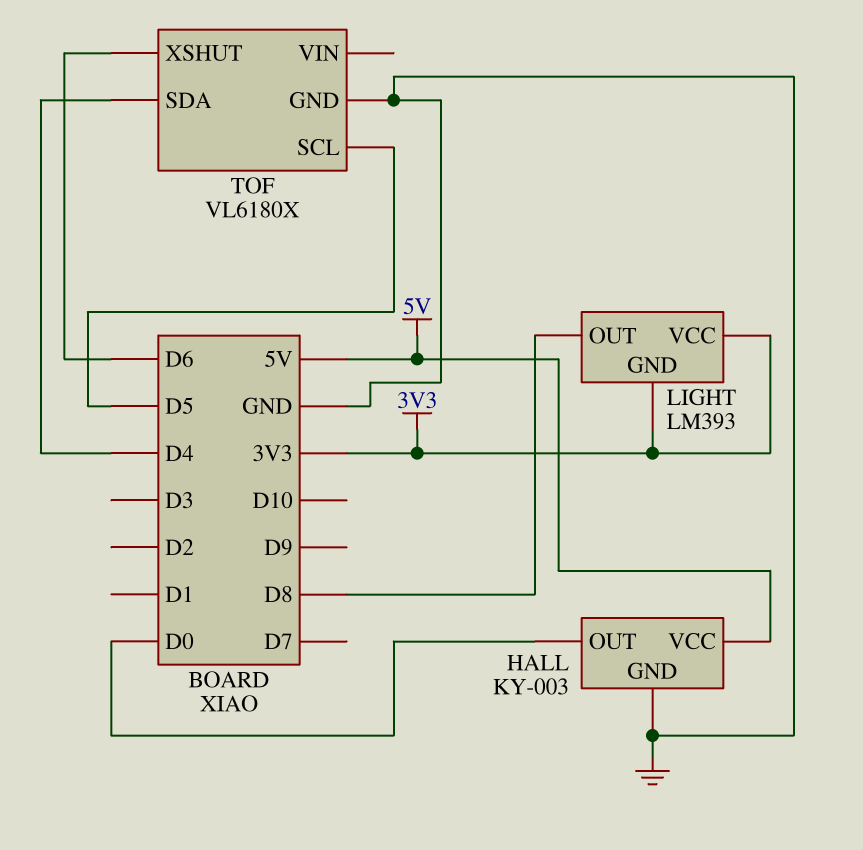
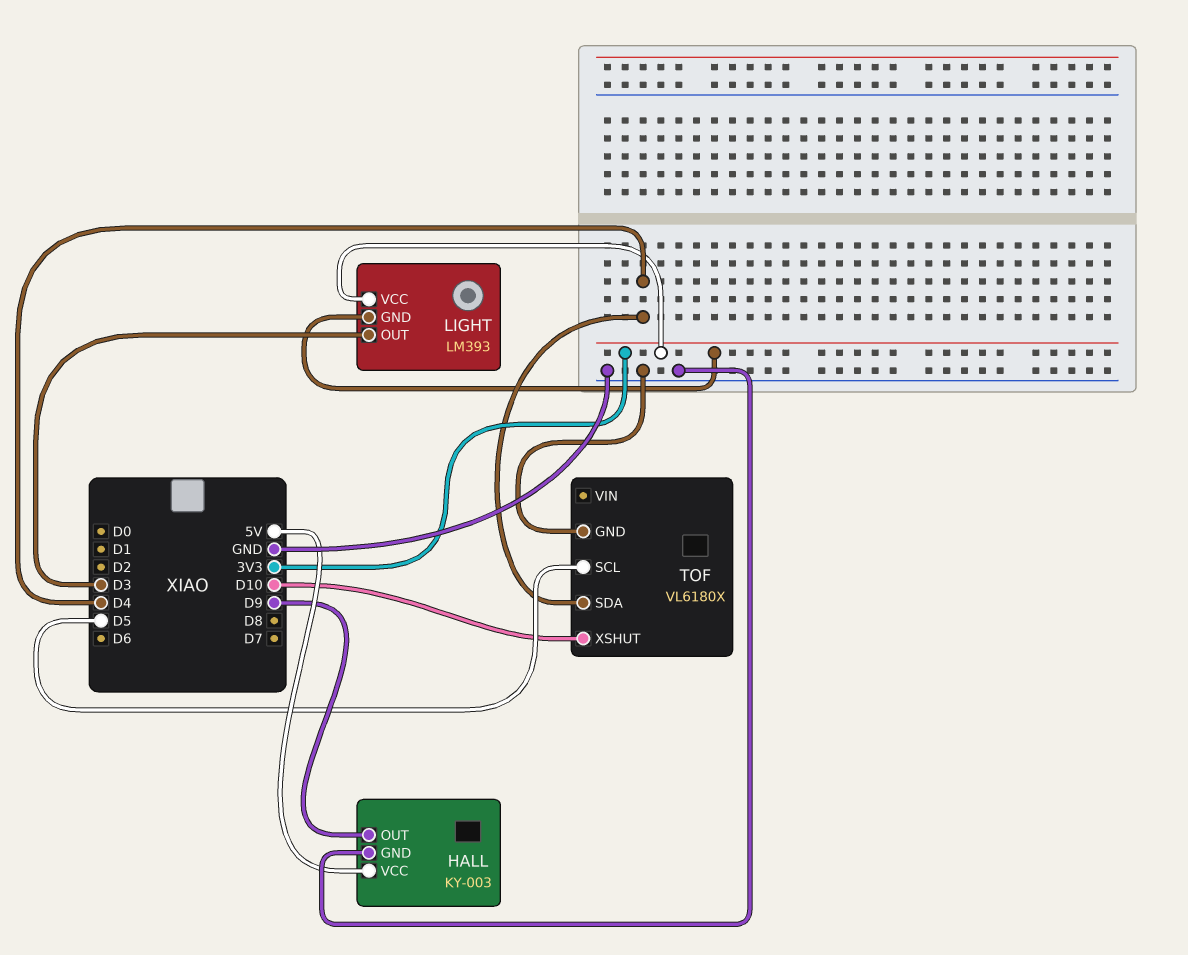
HALL pin OUT: D0 -> D9
LIGHT pin OUT: D8 -> D3
TOF pin XSHUT: D6 -> D10

